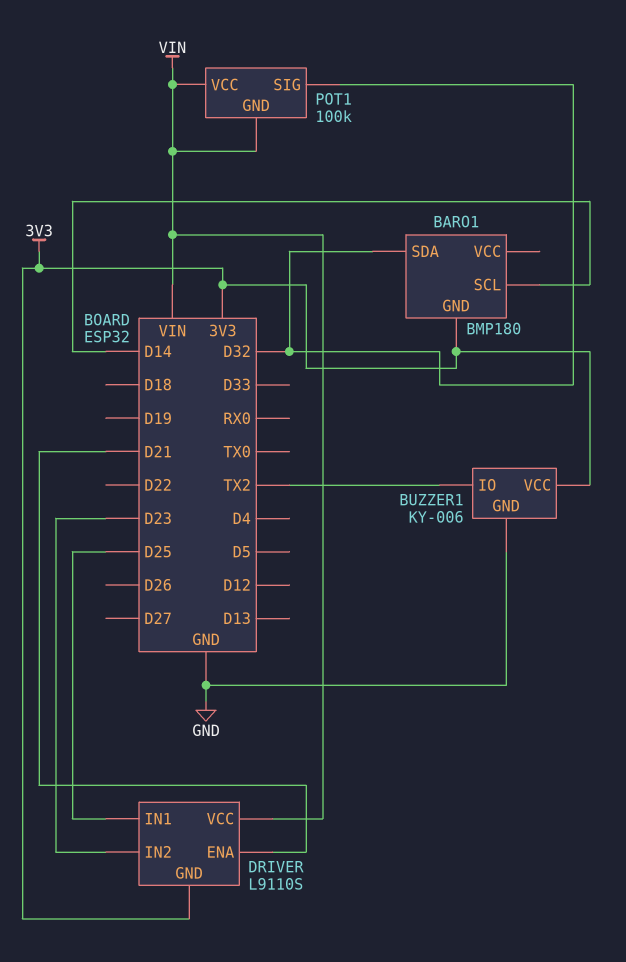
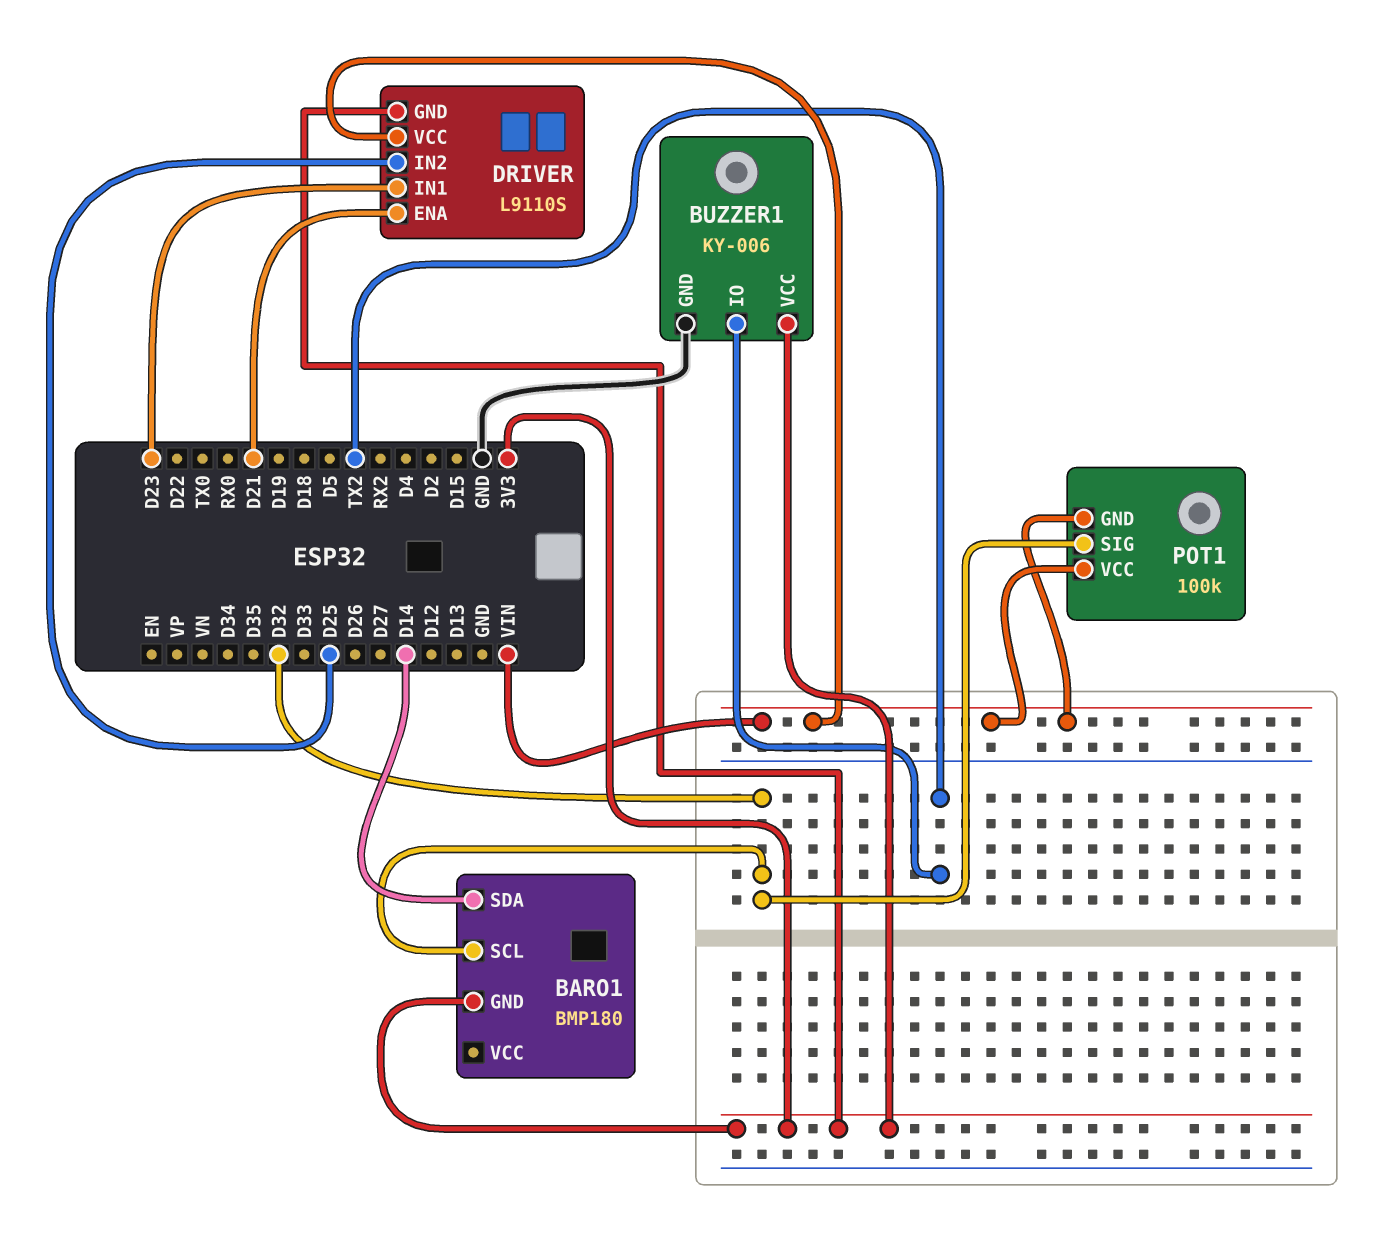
BARO1 pin SCL: D14 -> D32
BARO1 pin SDA: D32 -> D14
DRIVER pin IN1: D25 -> D23
DRIVER pin IN2: D23 -> D25

